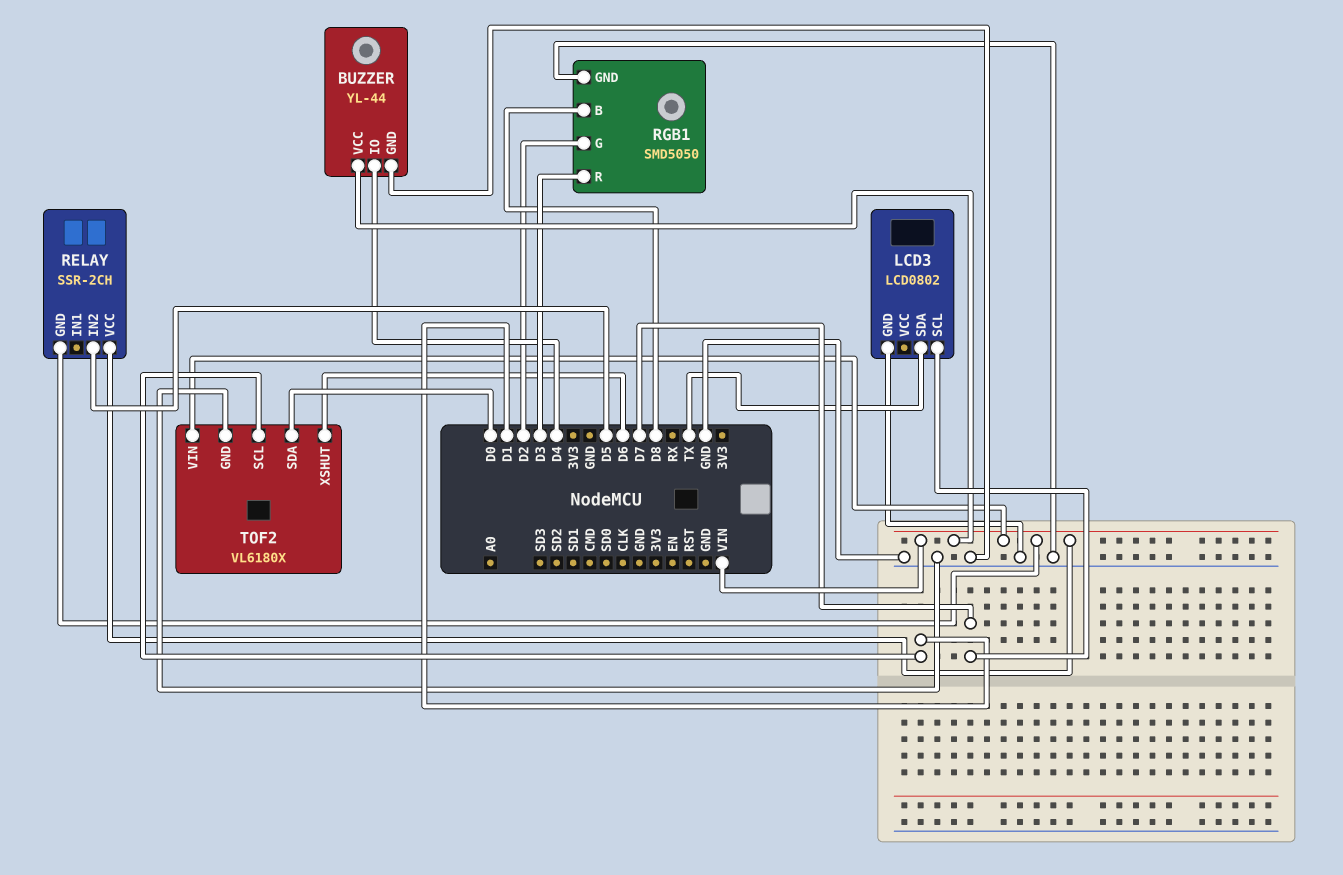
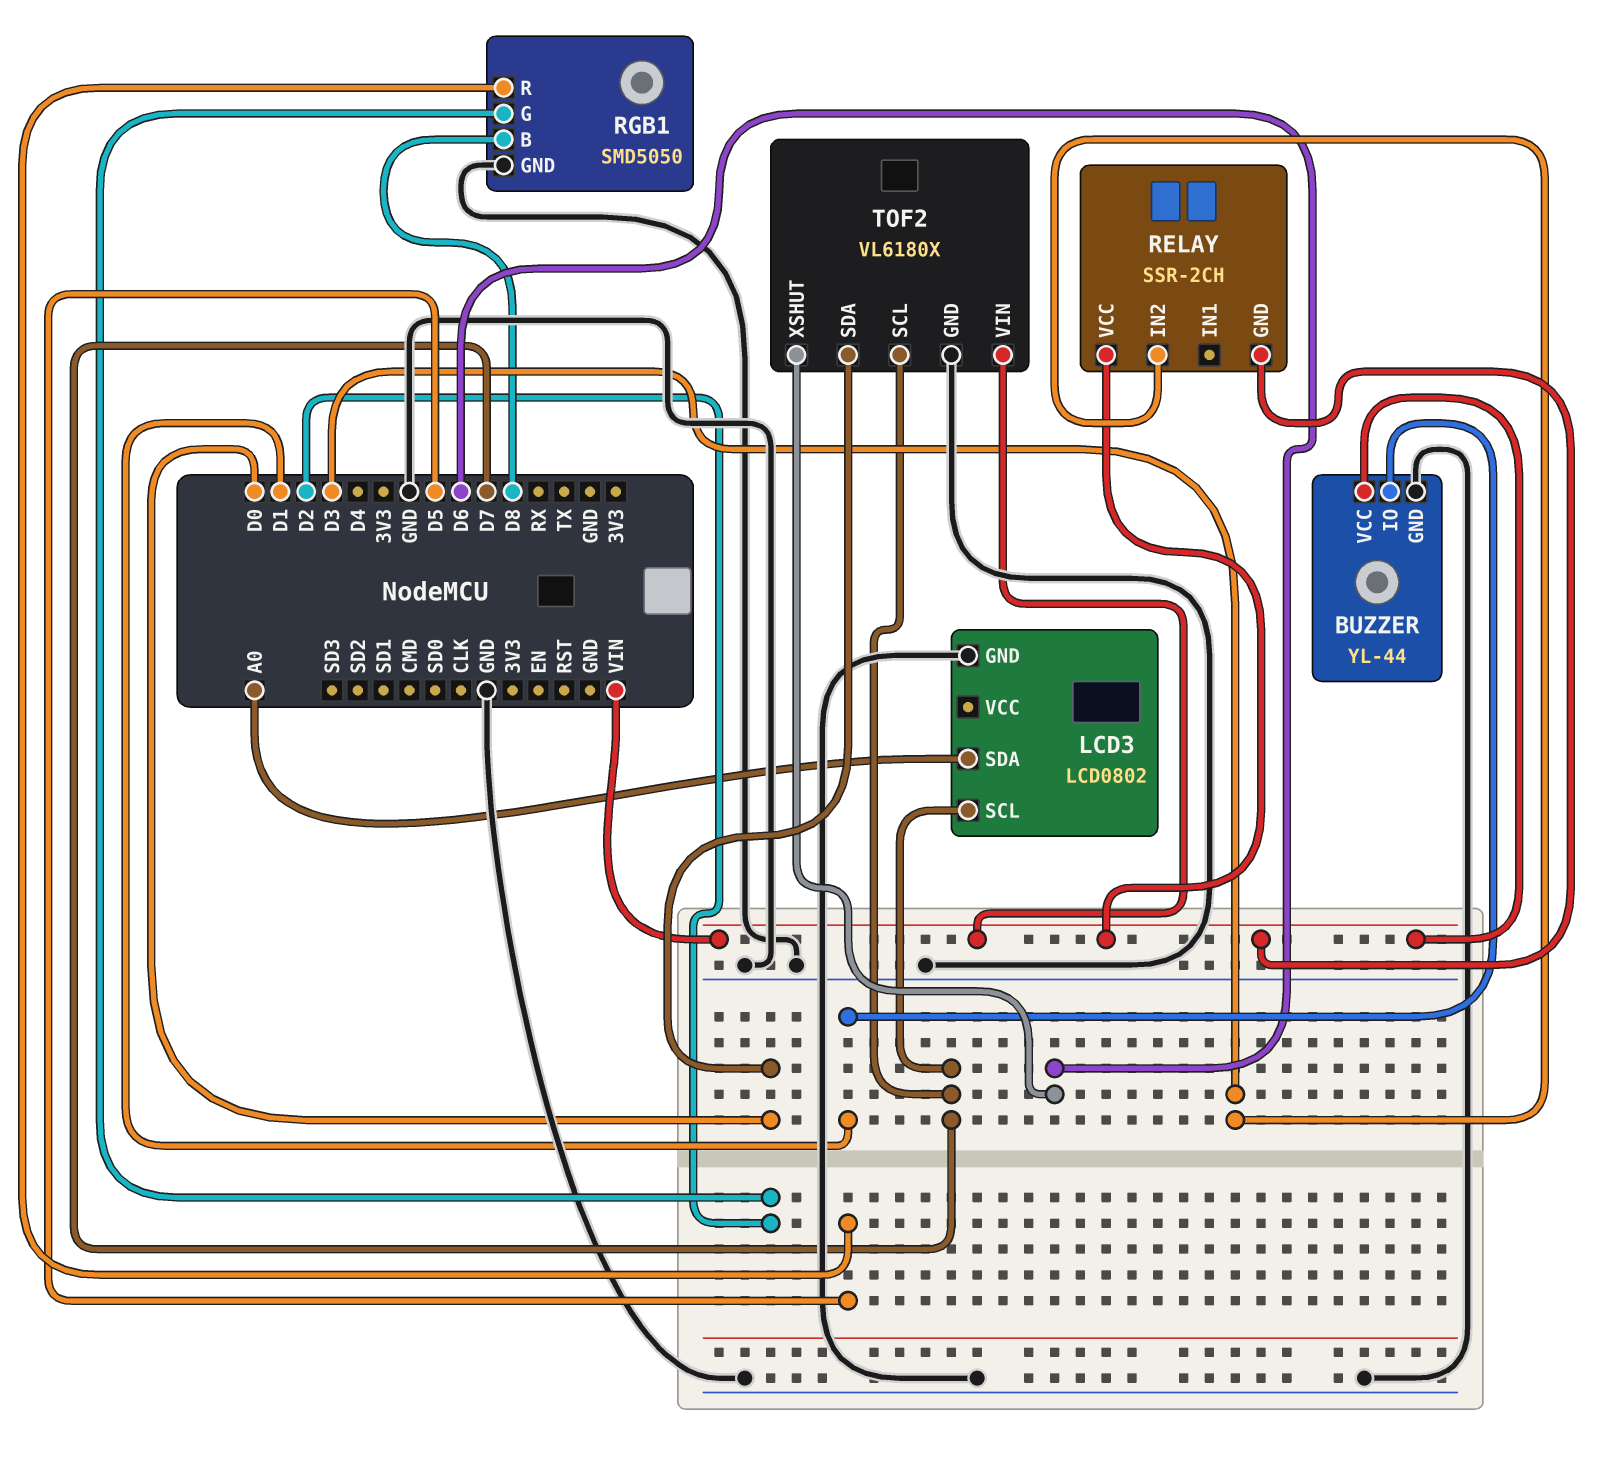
BUZZER pin IO: D4 -> D1
LCD3 pin SDA: TX -> A0
RELAY pin IN2: D5 -> D3
RGB1 pin R: D3 -> D5
TOF2 pin SCL: D1 -> D7

